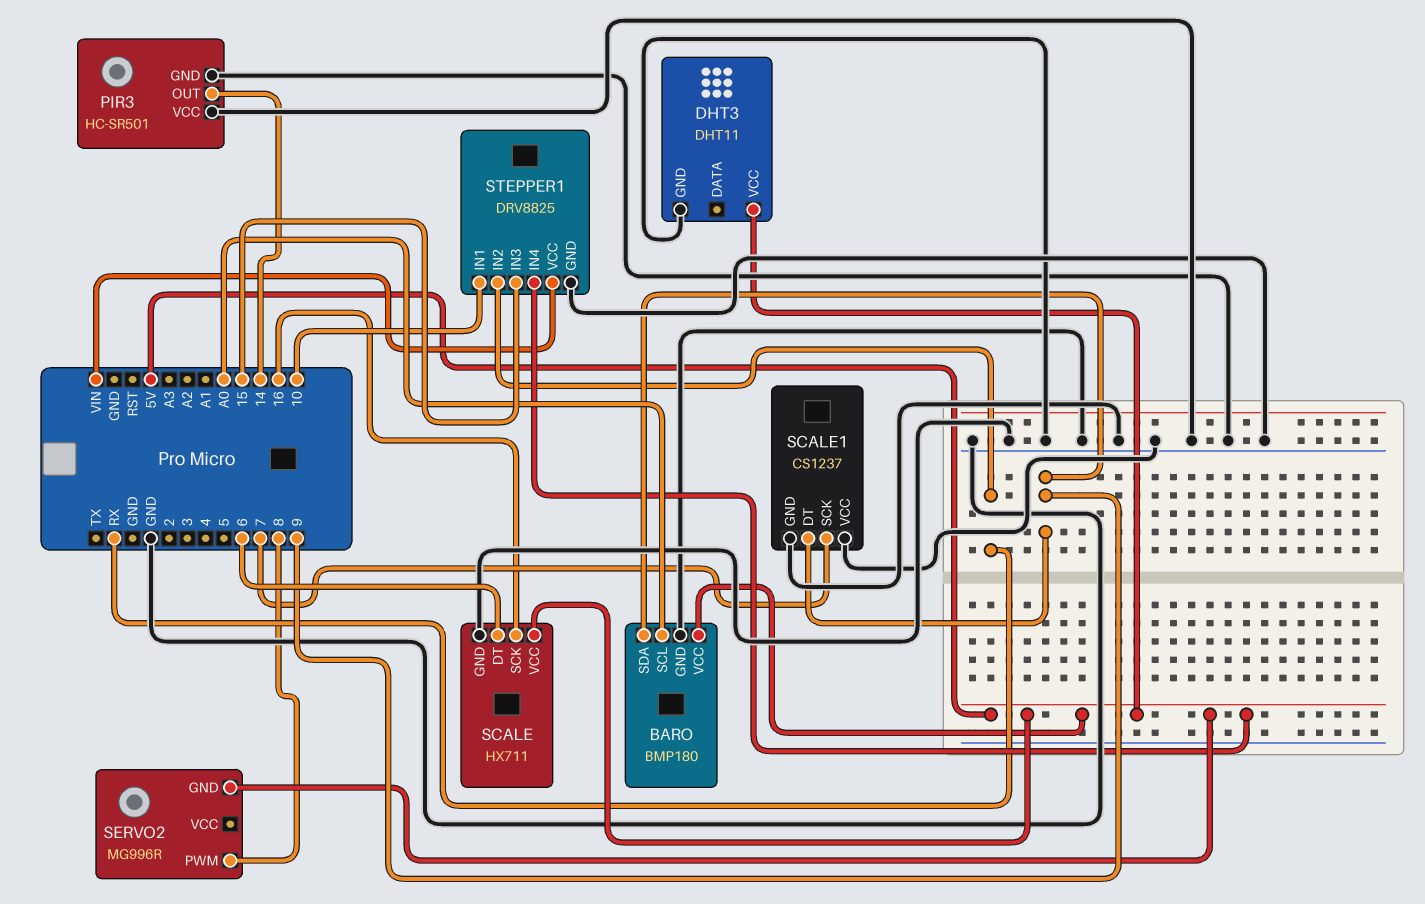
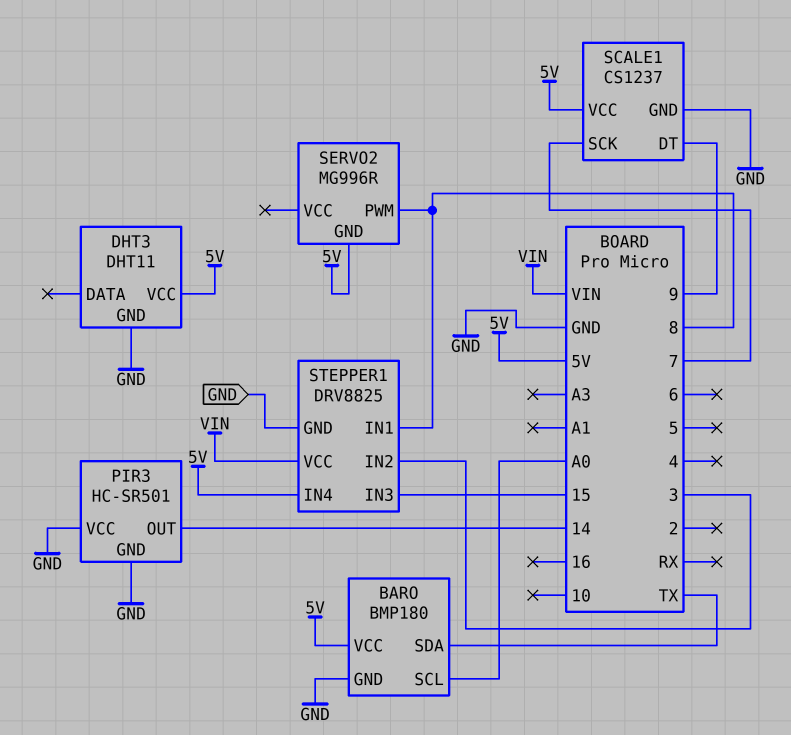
BARO pin SDA: 9 -> TX
SCALE: HX711 -> none
SCALE pin DT: 6 -> none
SCALE pin GND: GND -> none
SCALE pin SCK: 16 -> none
SCALE pin VCC: 5V -> none
SCALE1 pin VCC: GND -> 5V
STEPPER1 pin IN1: 10 -> 8
STEPPER1 pin IN2: RX -> 3

